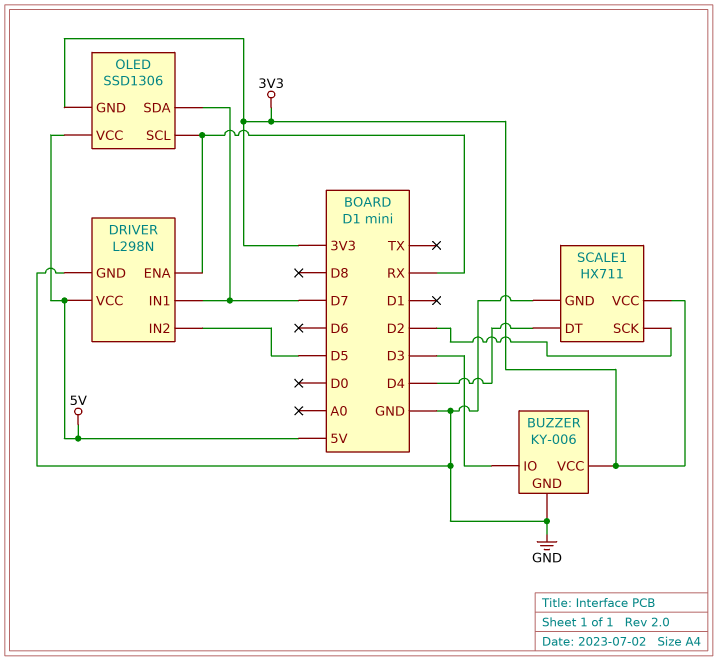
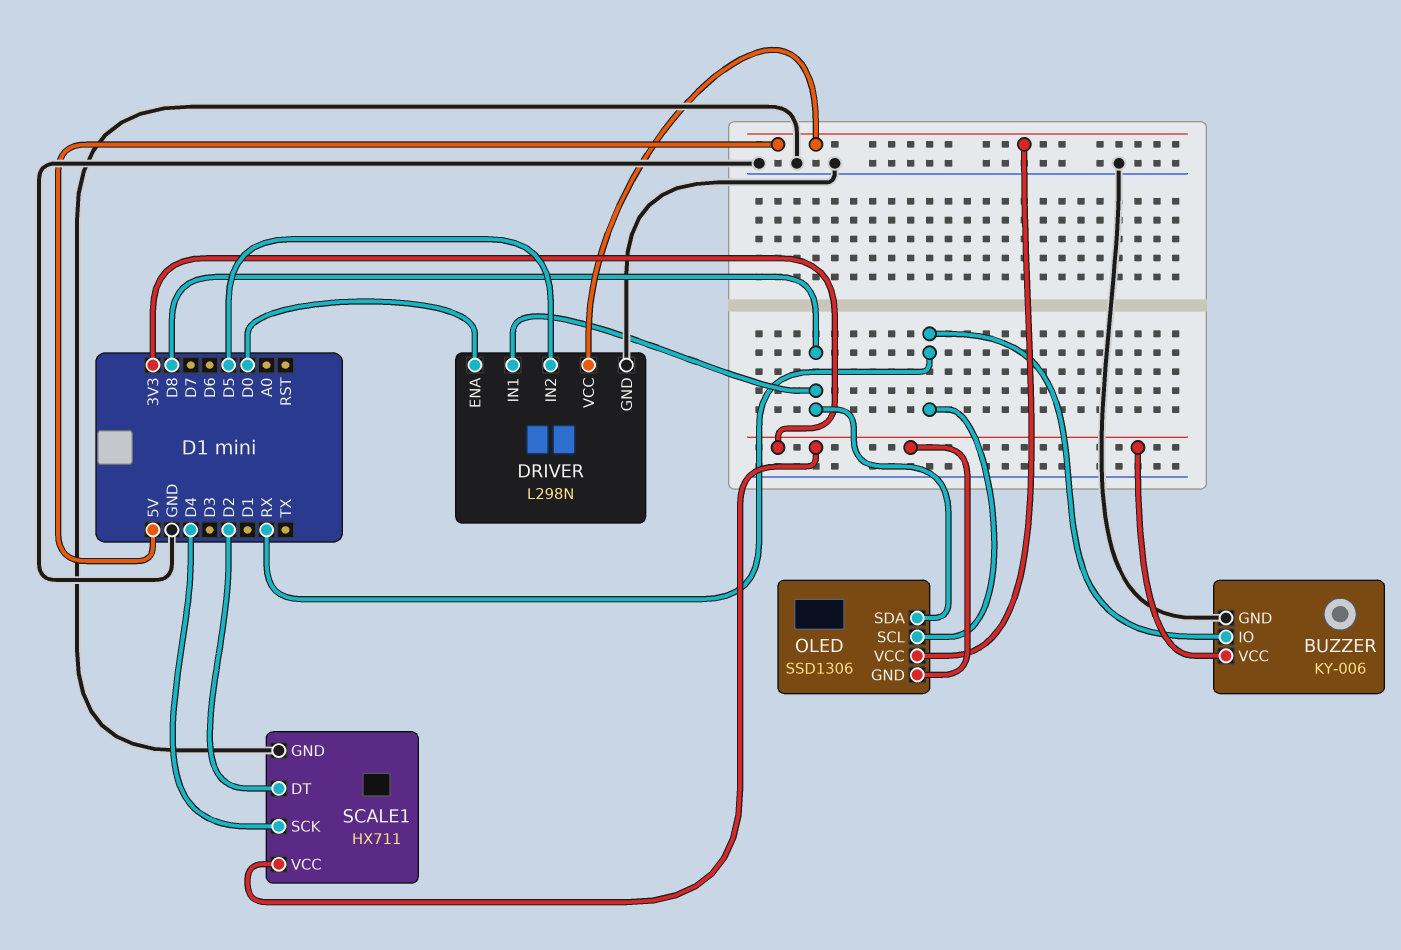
BUZZER pin IO: D3 -> RX
DRIVER pin ENA: RX -> D0
DRIVER pin IN1: D7 -> D8
OLED pin SDA: D7 -> D8
SCALE1 pin DT: D4 -> D2
SCALE1 pin SCK: D2 -> D4

